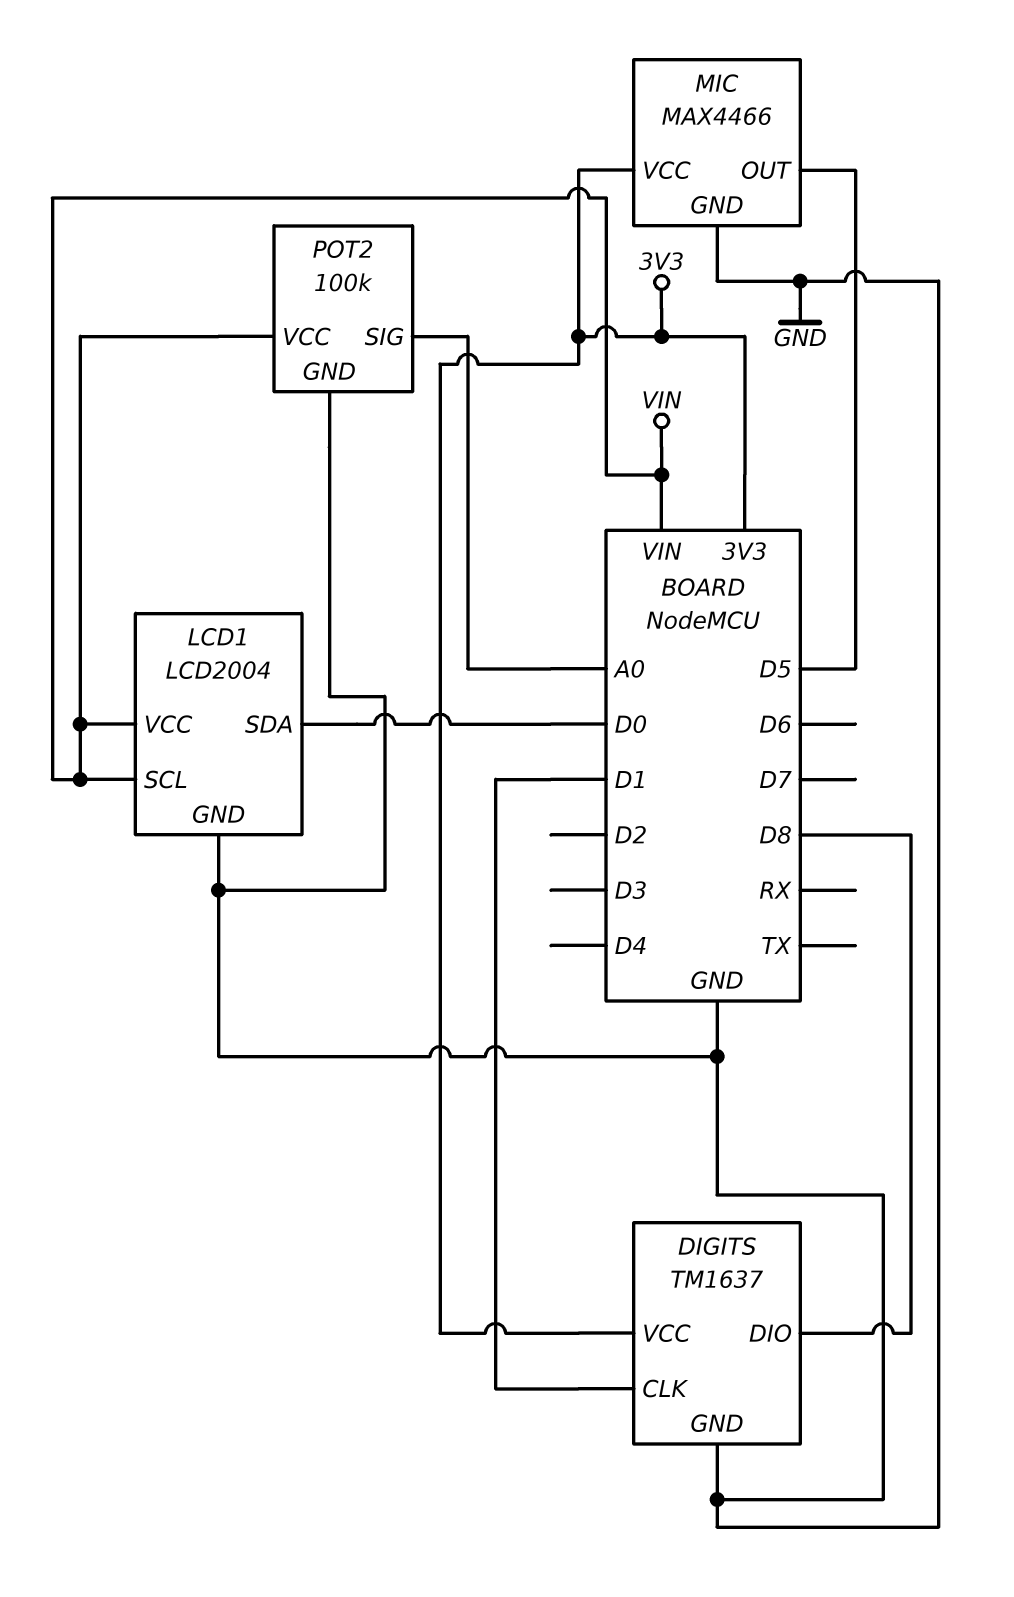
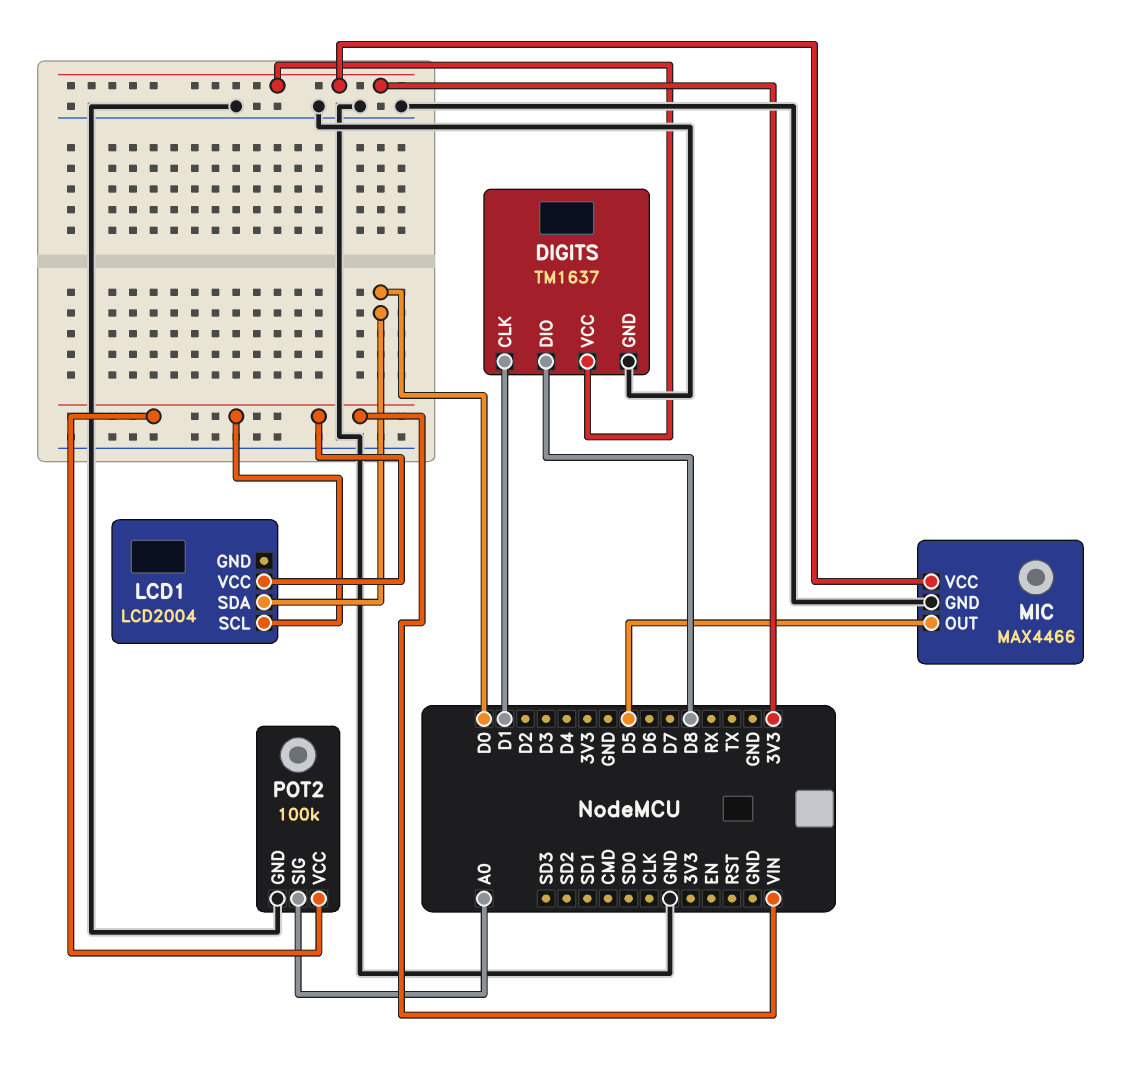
LCD1 pin GND: GND -> none

